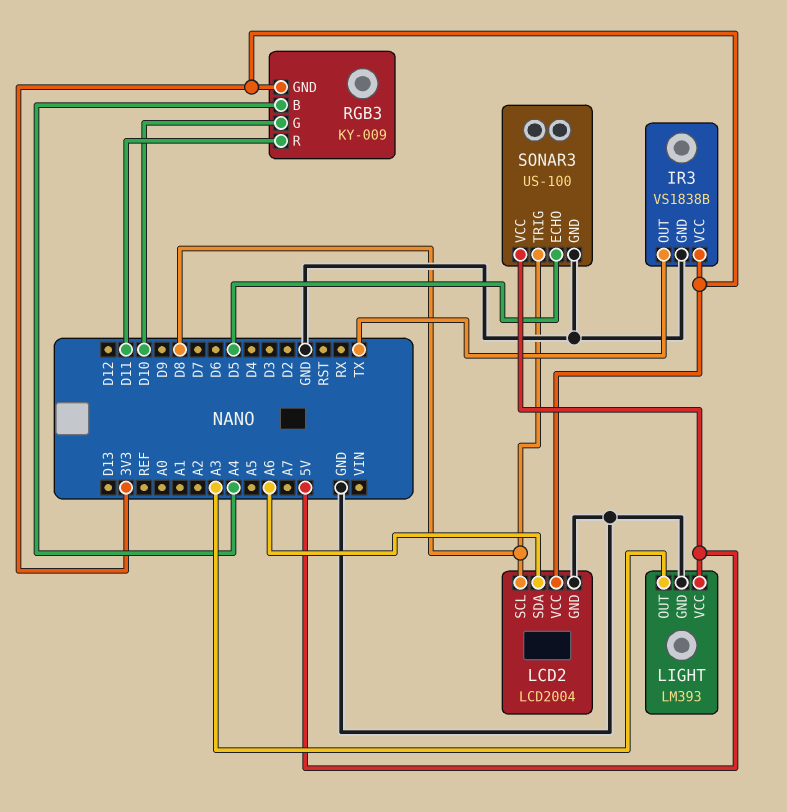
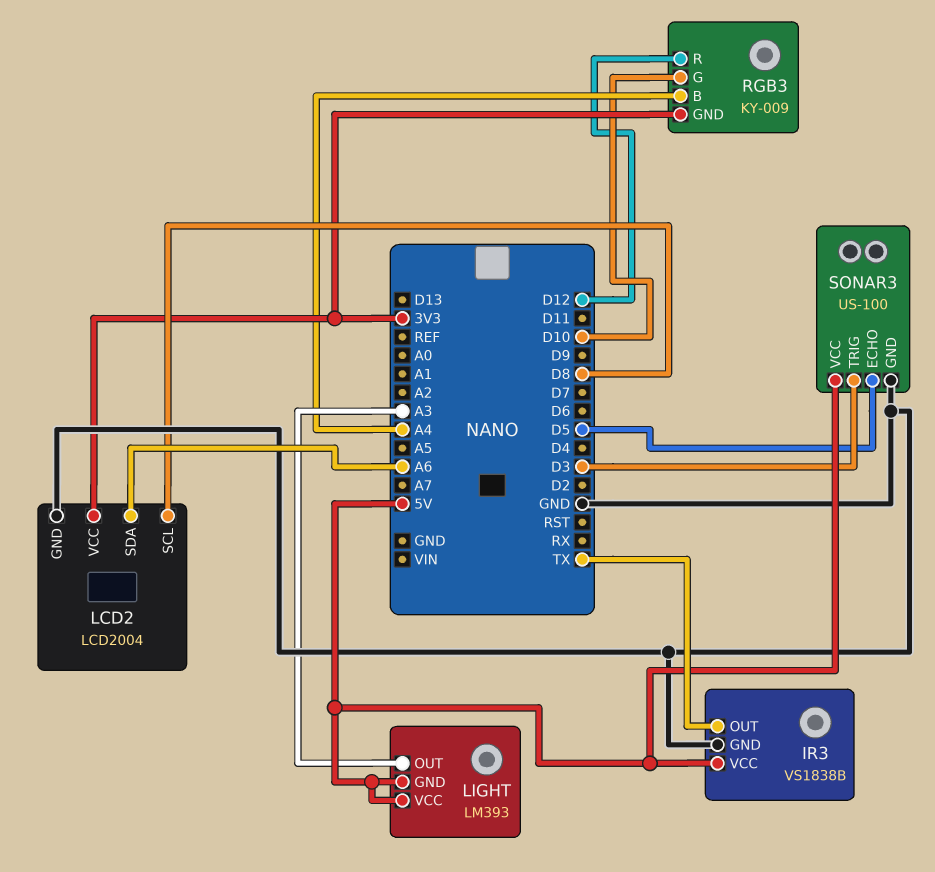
IR3 pin VCC: 3V3 -> 5V
LIGHT pin GND: GND -> 5V
RGB3 pin R: D11 -> D12
SONAR3 pin TRIG: D8 -> D3

